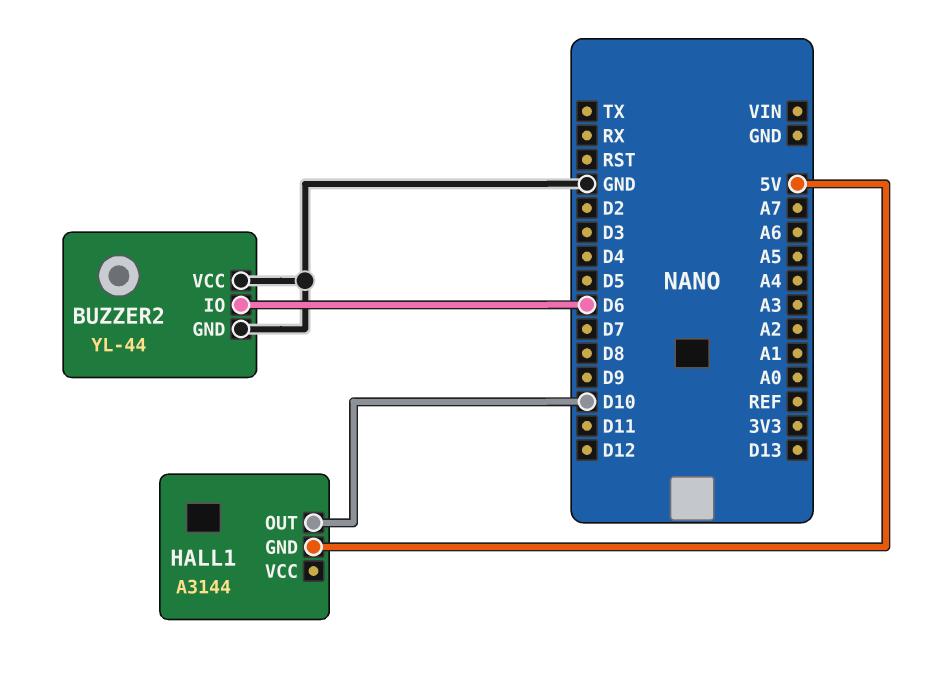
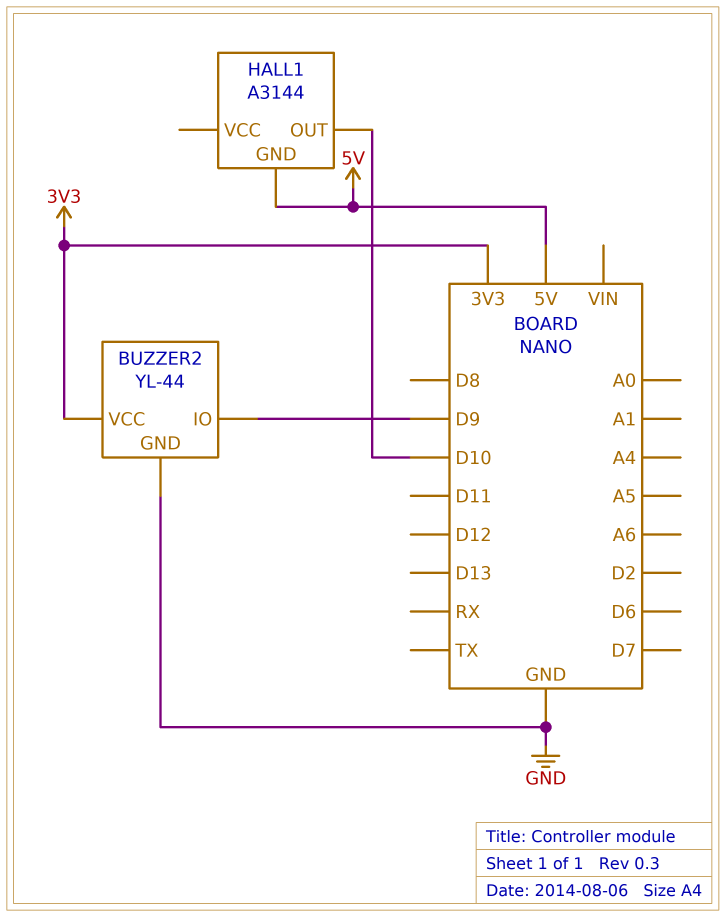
BUZZER2 pin IO: D6 -> D9
BUZZER2 pin VCC: GND -> 3V3

